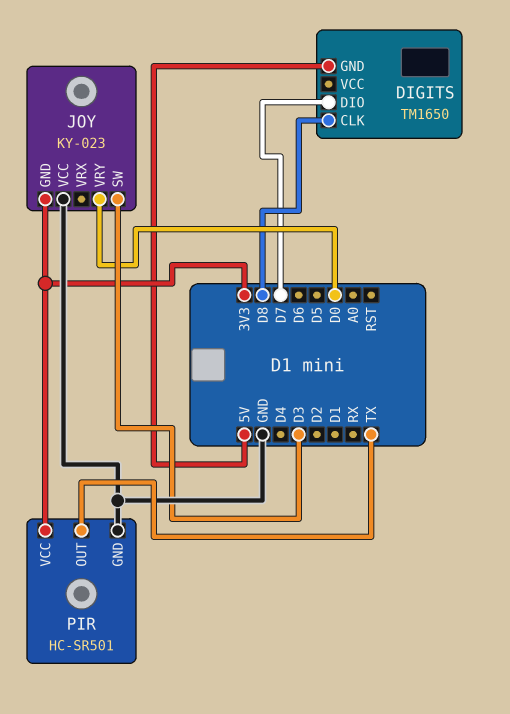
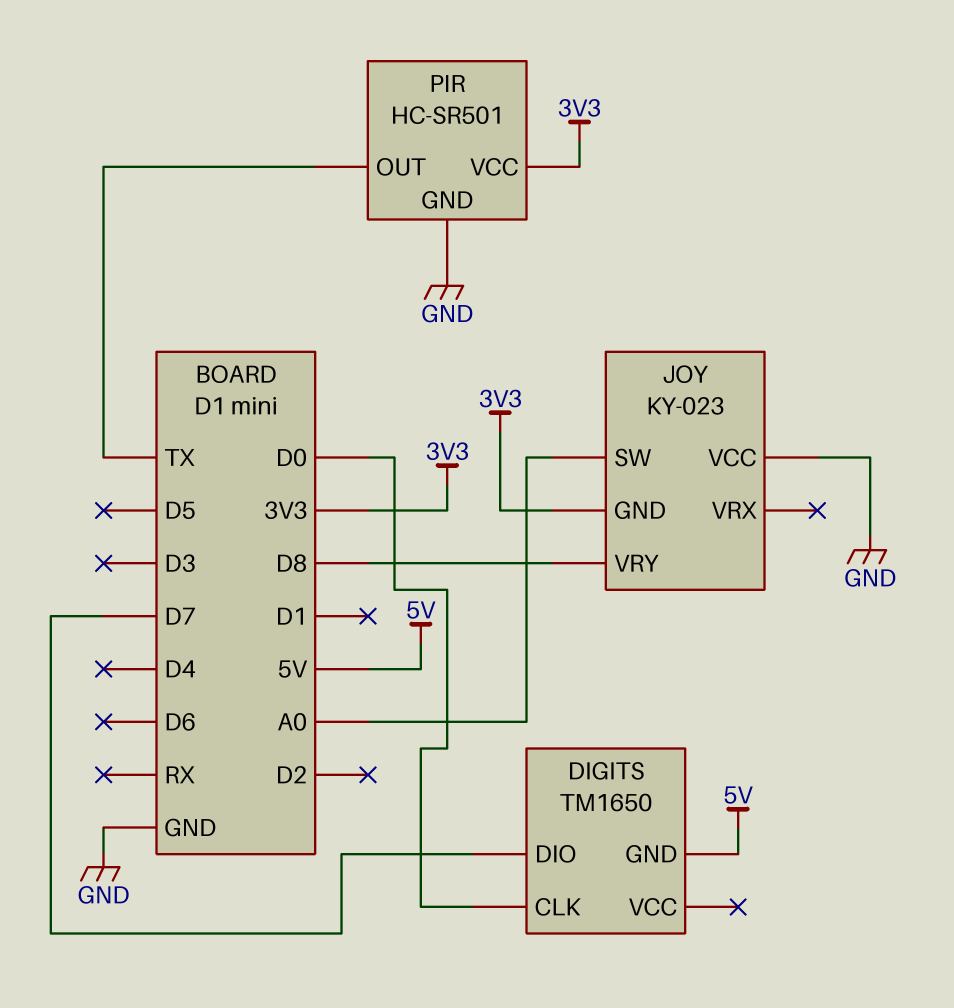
DIGITS pin CLK: D8 -> D0
JOY pin SW: D3 -> A0
JOY pin VRY: D0 -> D8

